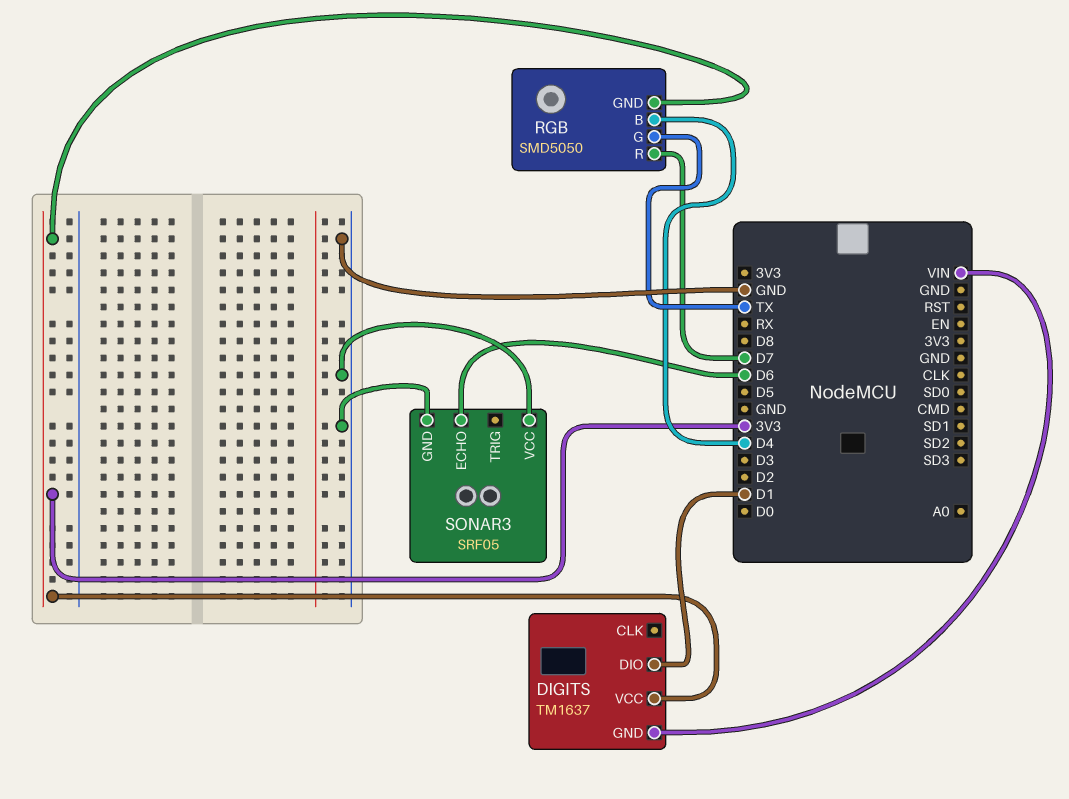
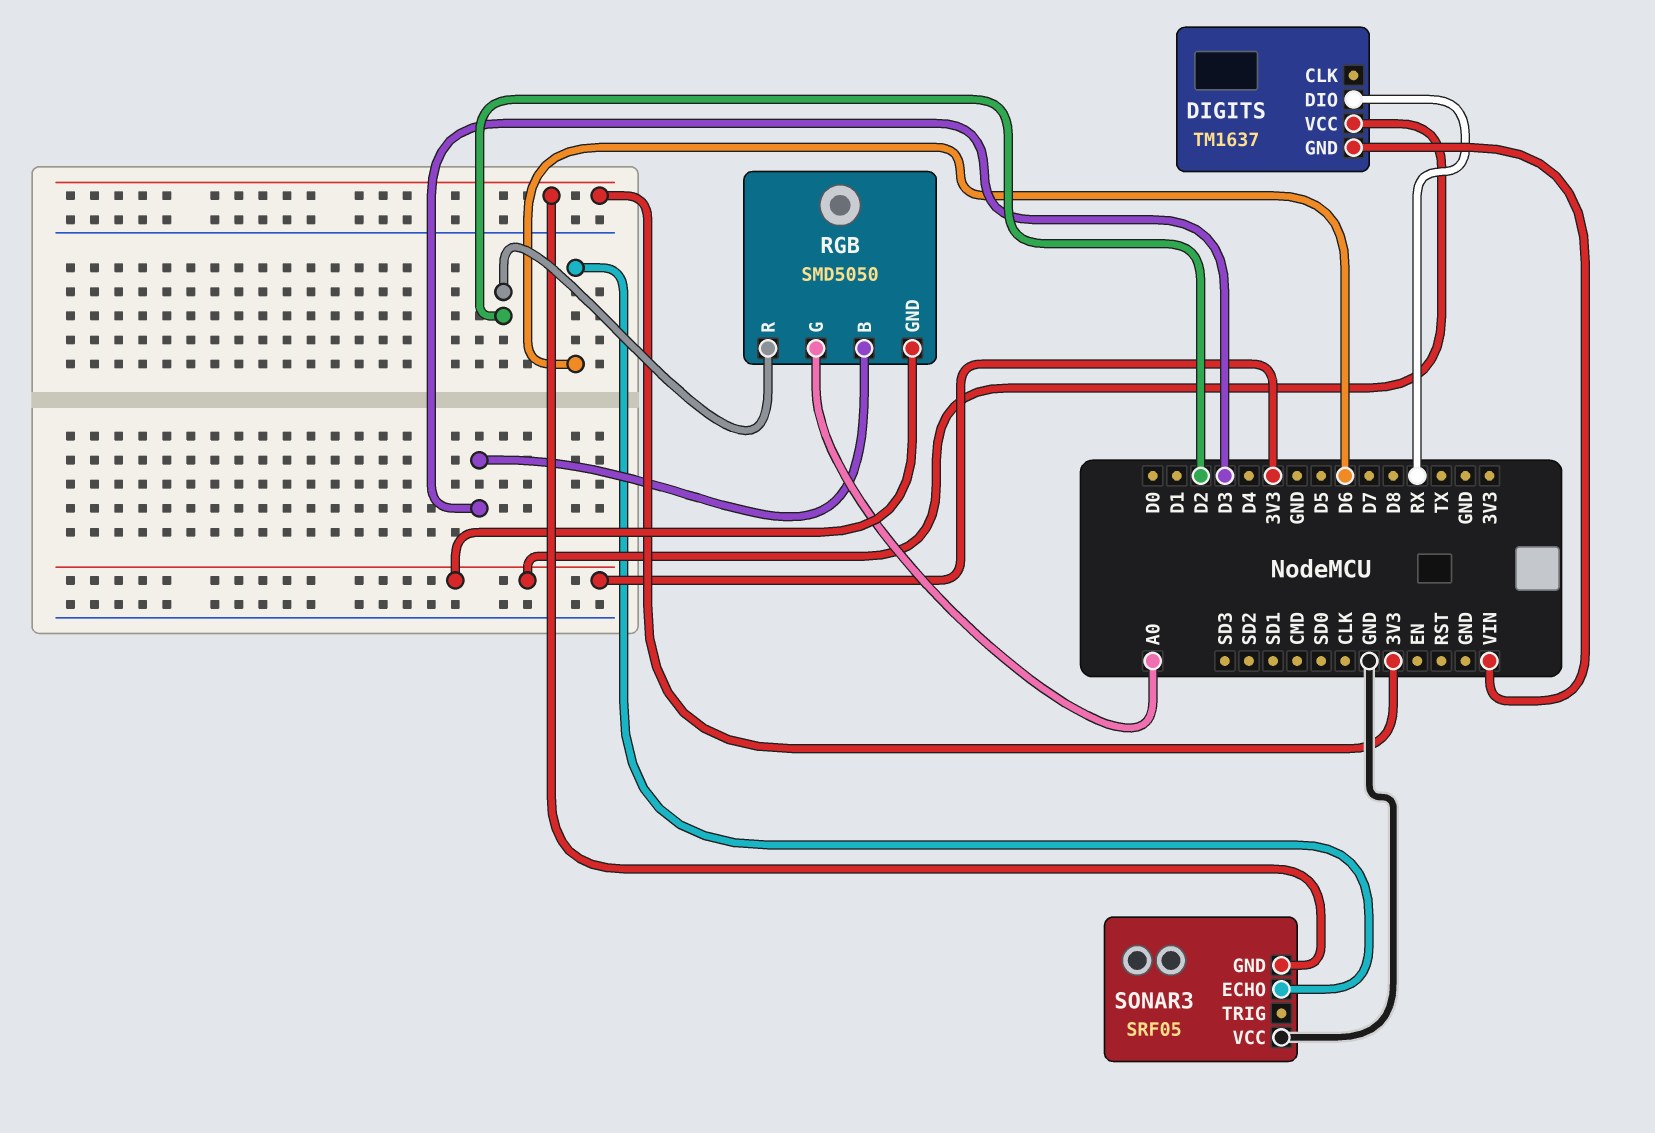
DIGITS pin DIO: D1 -> RX
RGB pin B: D4 -> D3
RGB pin G: TX -> A0
RGB pin R: D7 -> D2
SONAR3 pin GND: GND -> 3V3

